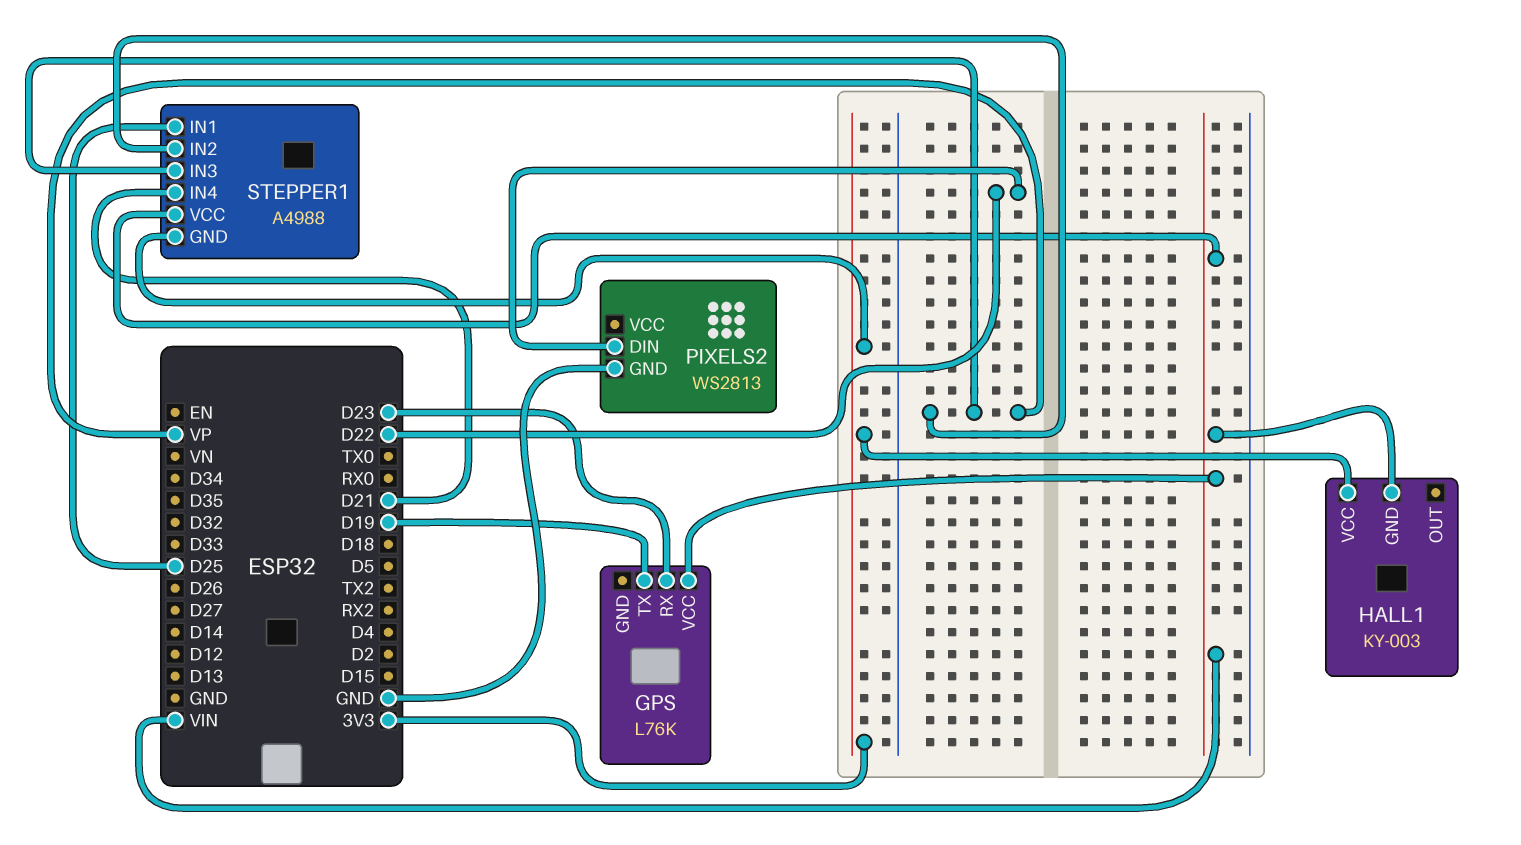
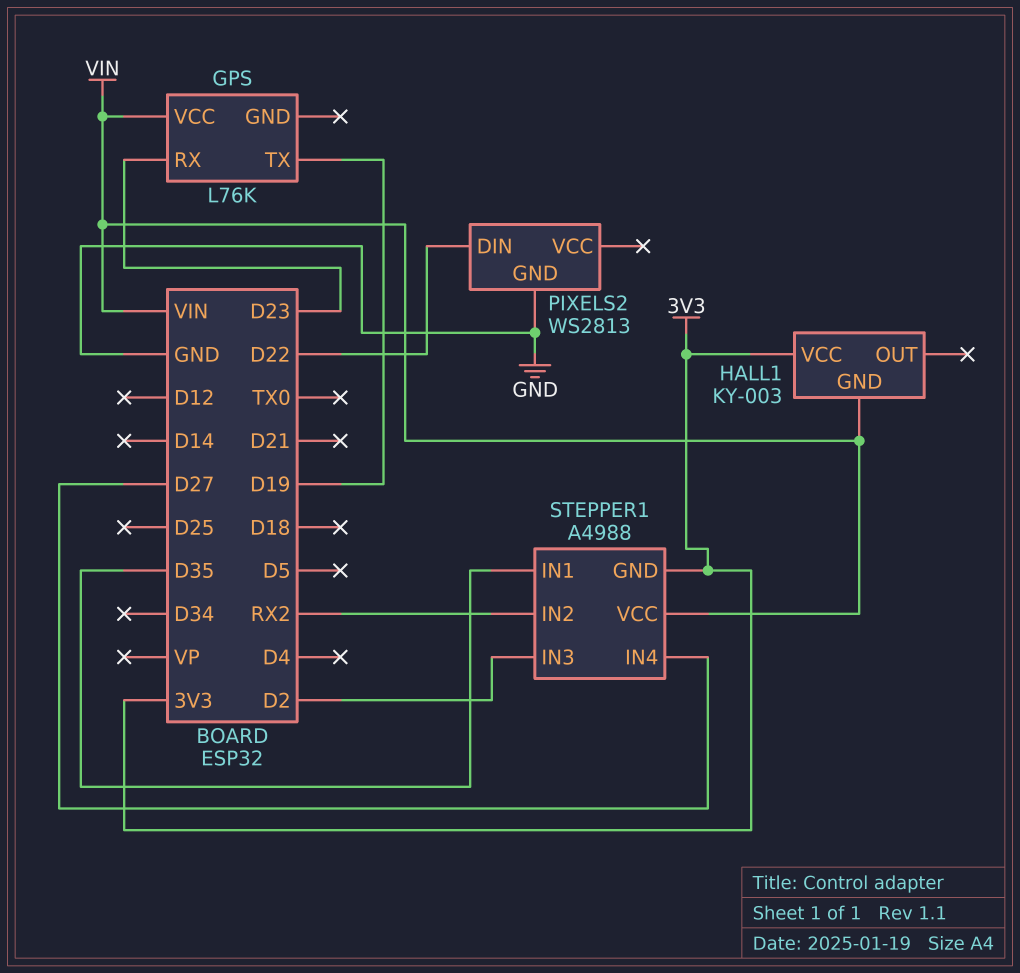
STEPPER1 pin IN1: D25 -> D35
STEPPER1 pin IN2: VP -> RX2
STEPPER1 pin IN3: VP -> D2
STEPPER1 pin IN4: D21 -> D27

